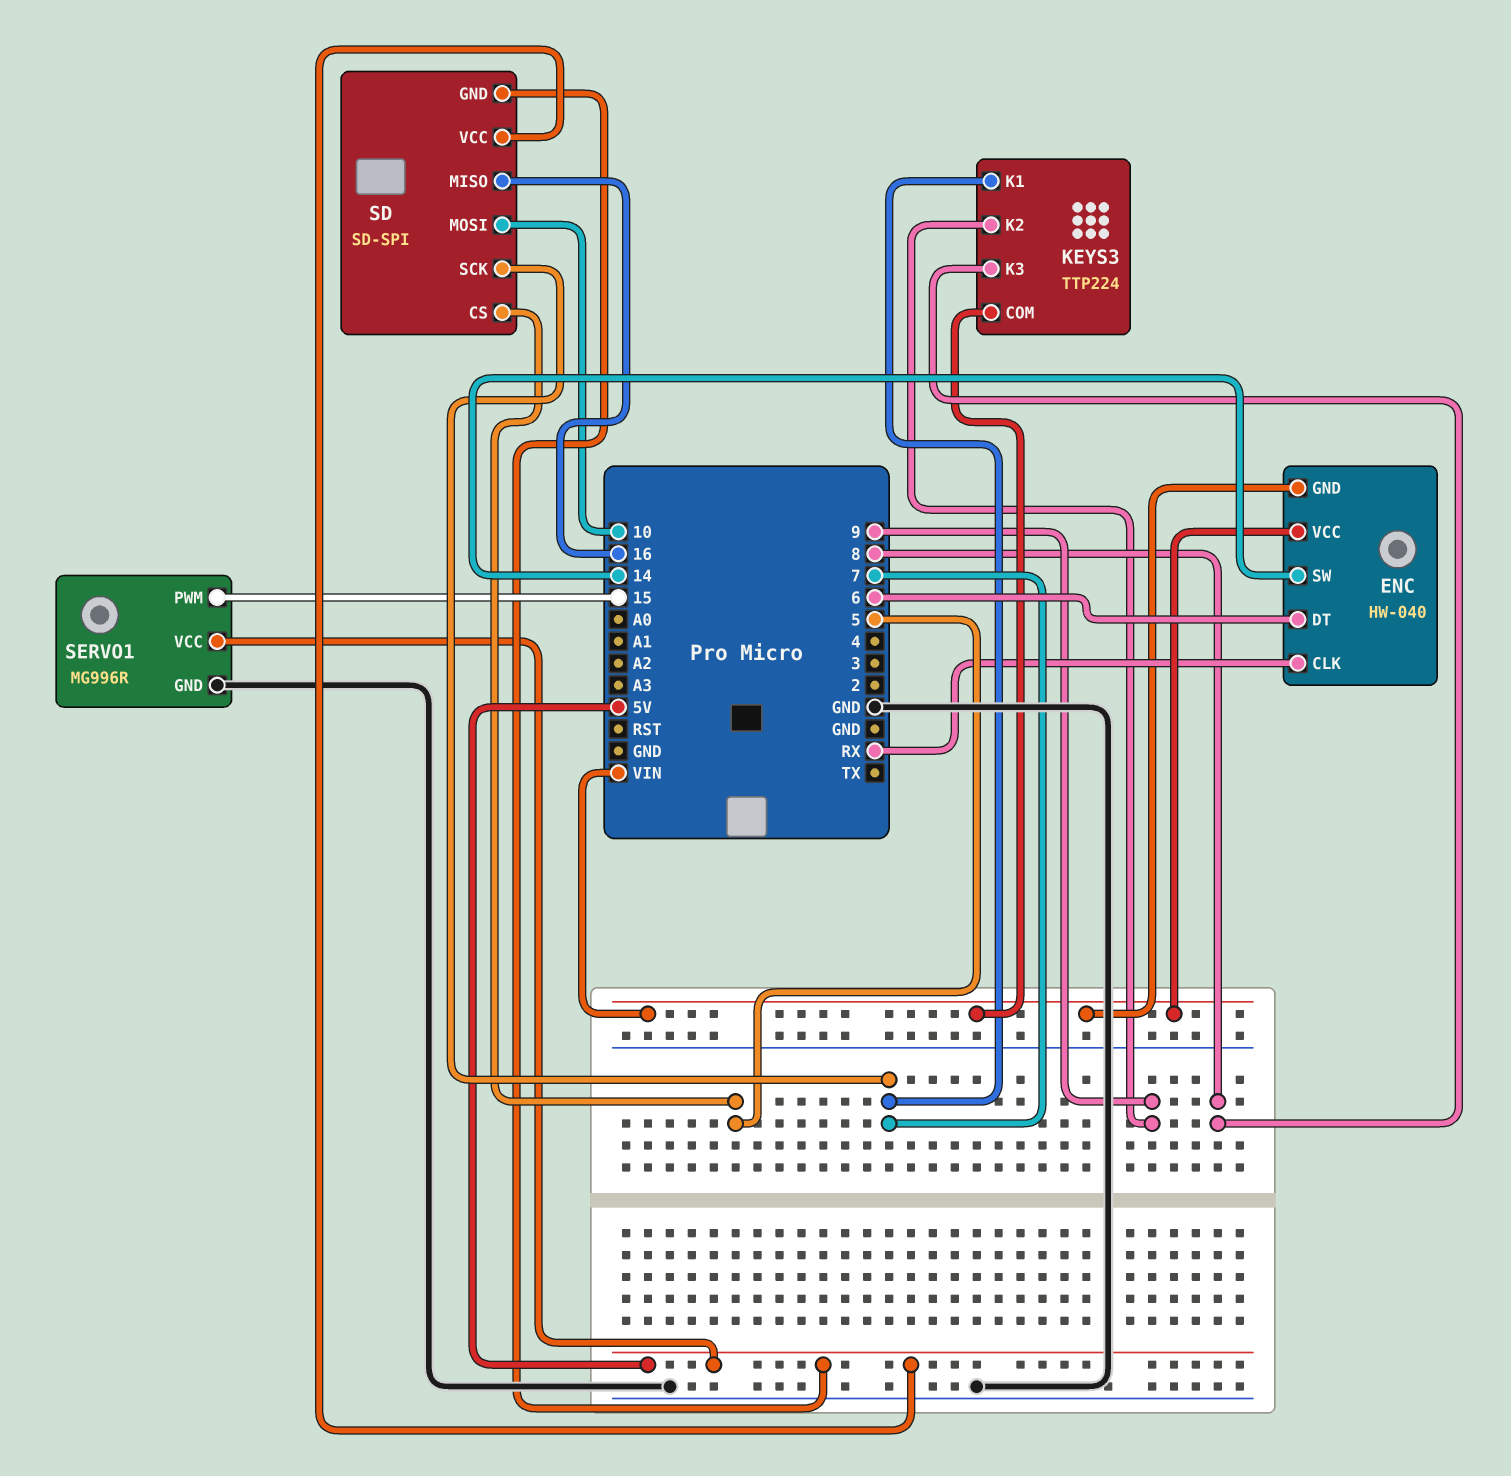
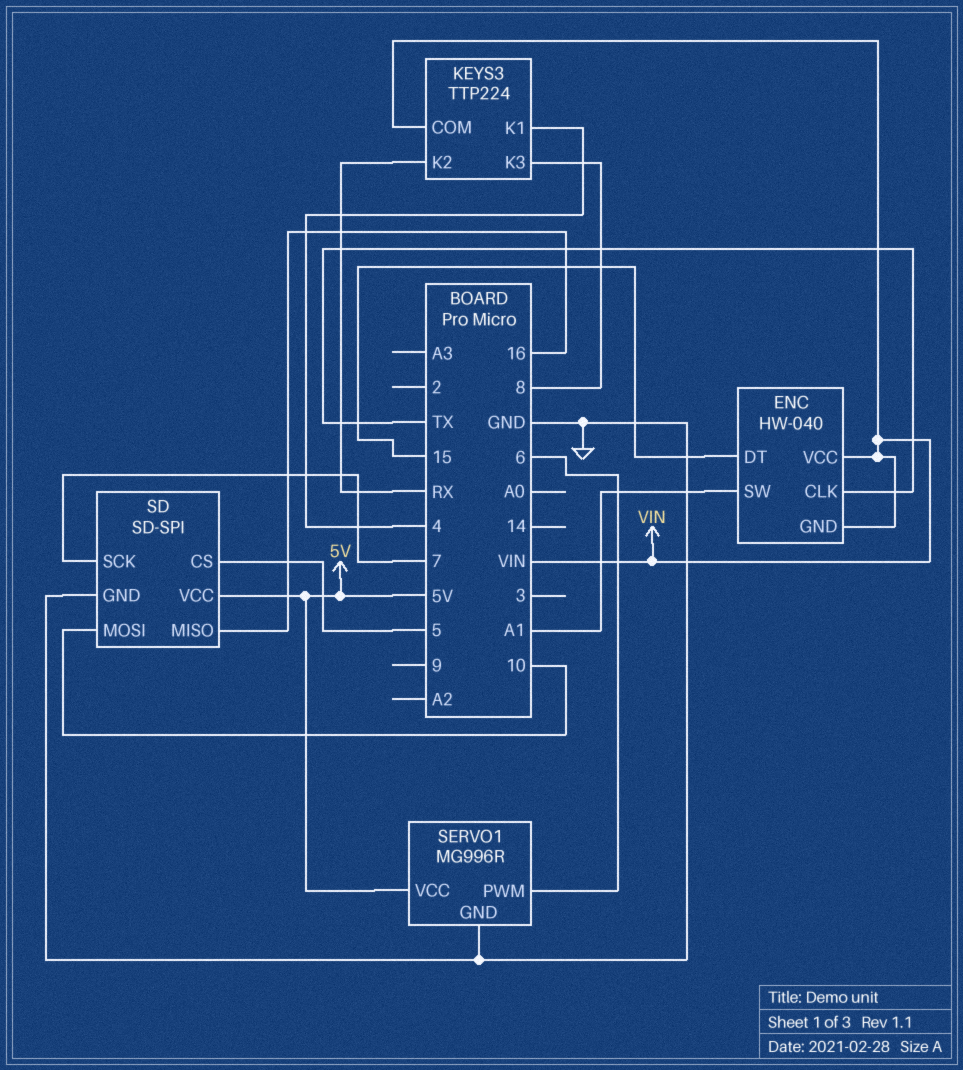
ENC pin CLK: RX -> TX
ENC pin DT: 6 -> 15
ENC pin SW: 14 -> A1
KEYS3 pin K1: 7 -> 4
KEYS3 pin K2: 9 -> RX
SD pin GND: 5V -> GND
SERVO1 pin PWM: 15 -> 6

